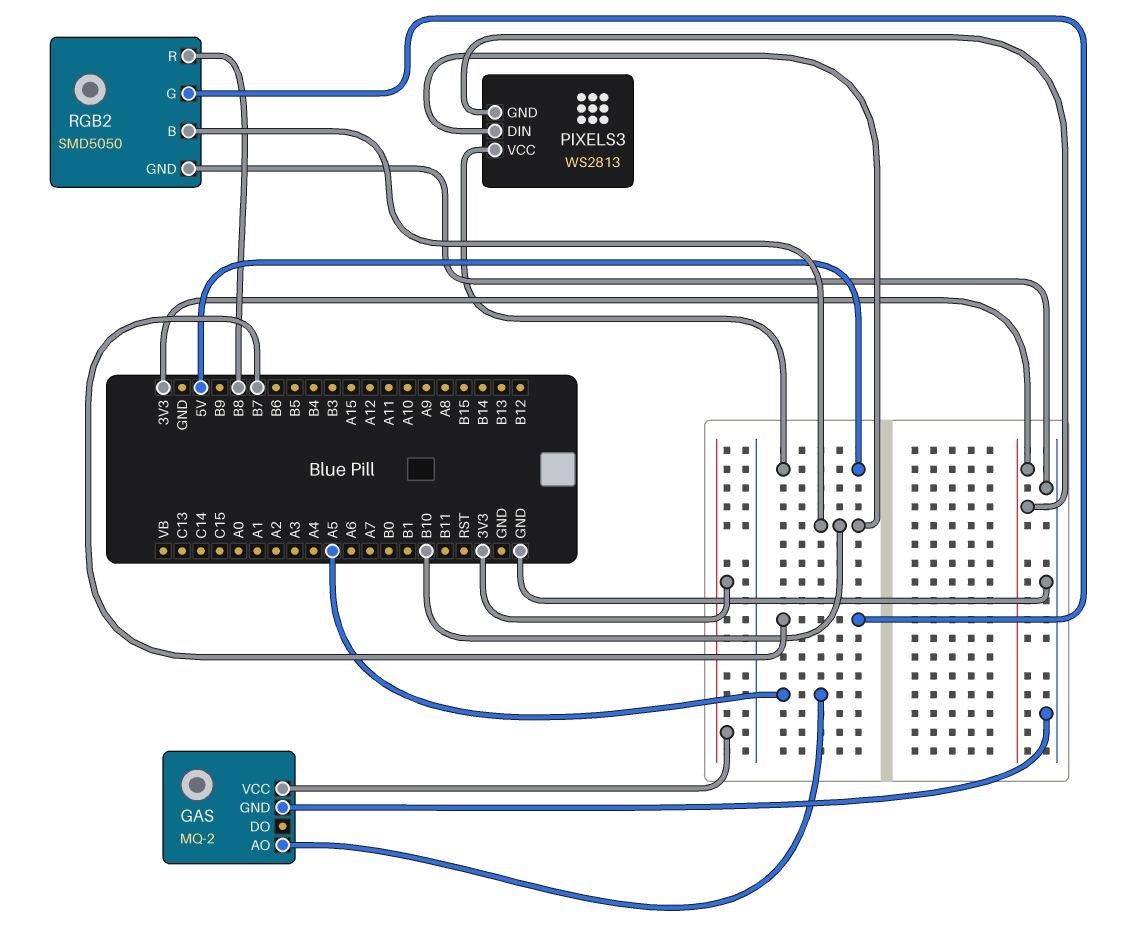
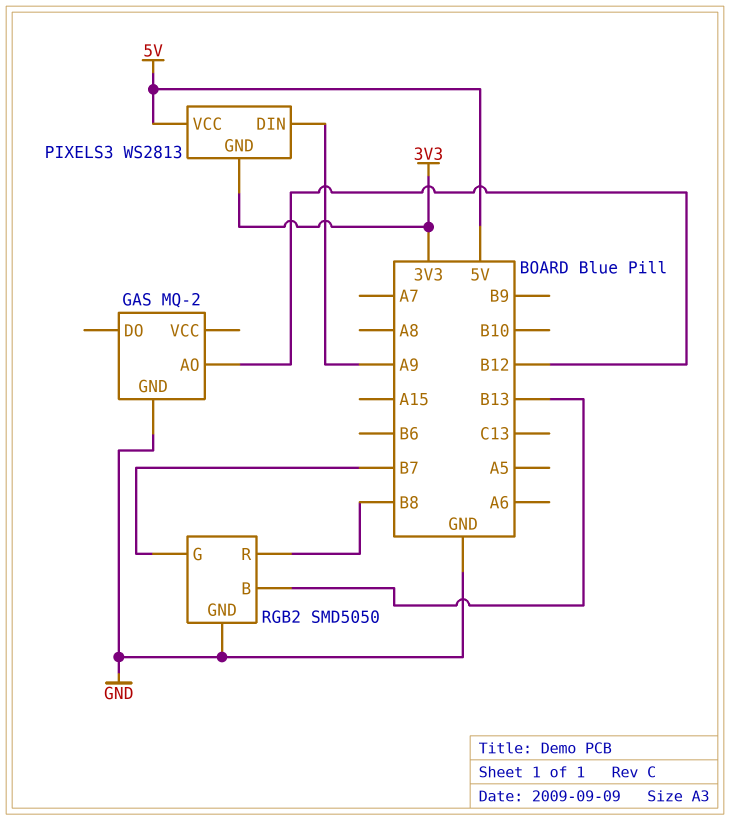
GAS pin AO: A5 -> B12
GAS pin VCC: 3V3 -> none
PIXELS3 pin DIN: B10 -> A9
RGB2 pin B: B10 -> B13

